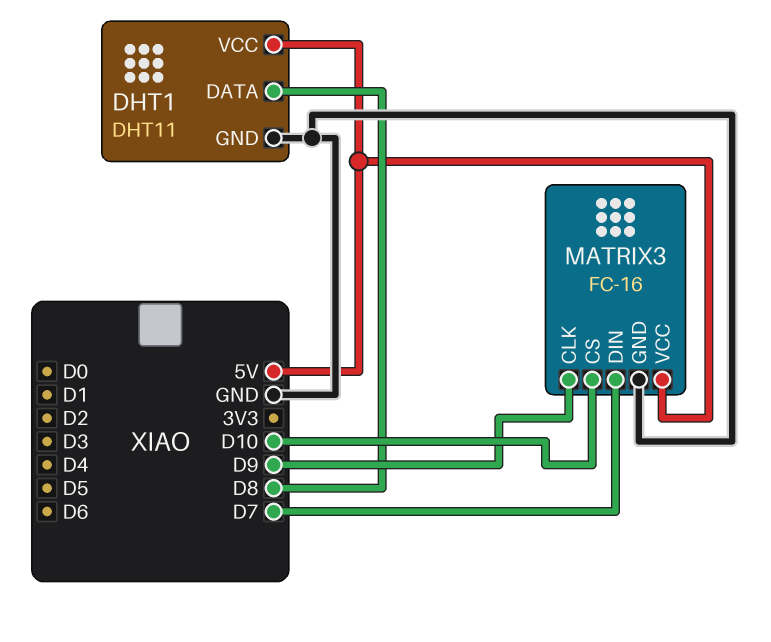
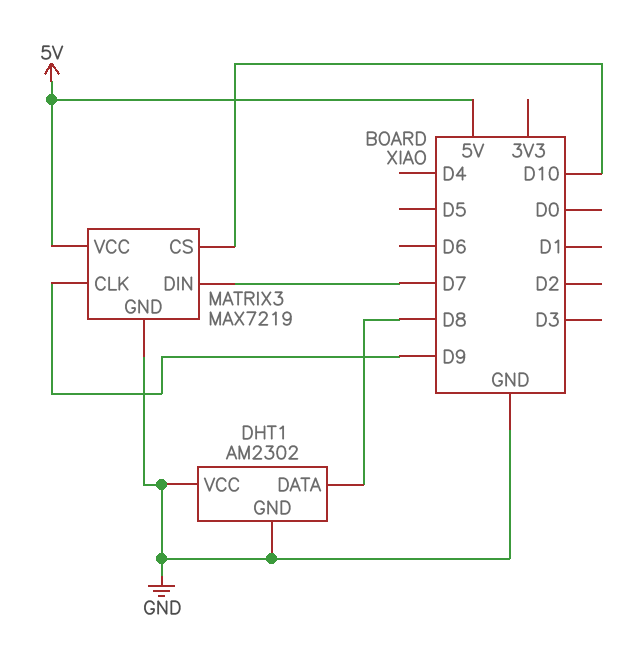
DHT1: DHT11 -> AM2302
DHT1 pin VCC: 5V -> GND
MATRIX3: FC-16 -> MAX7219

